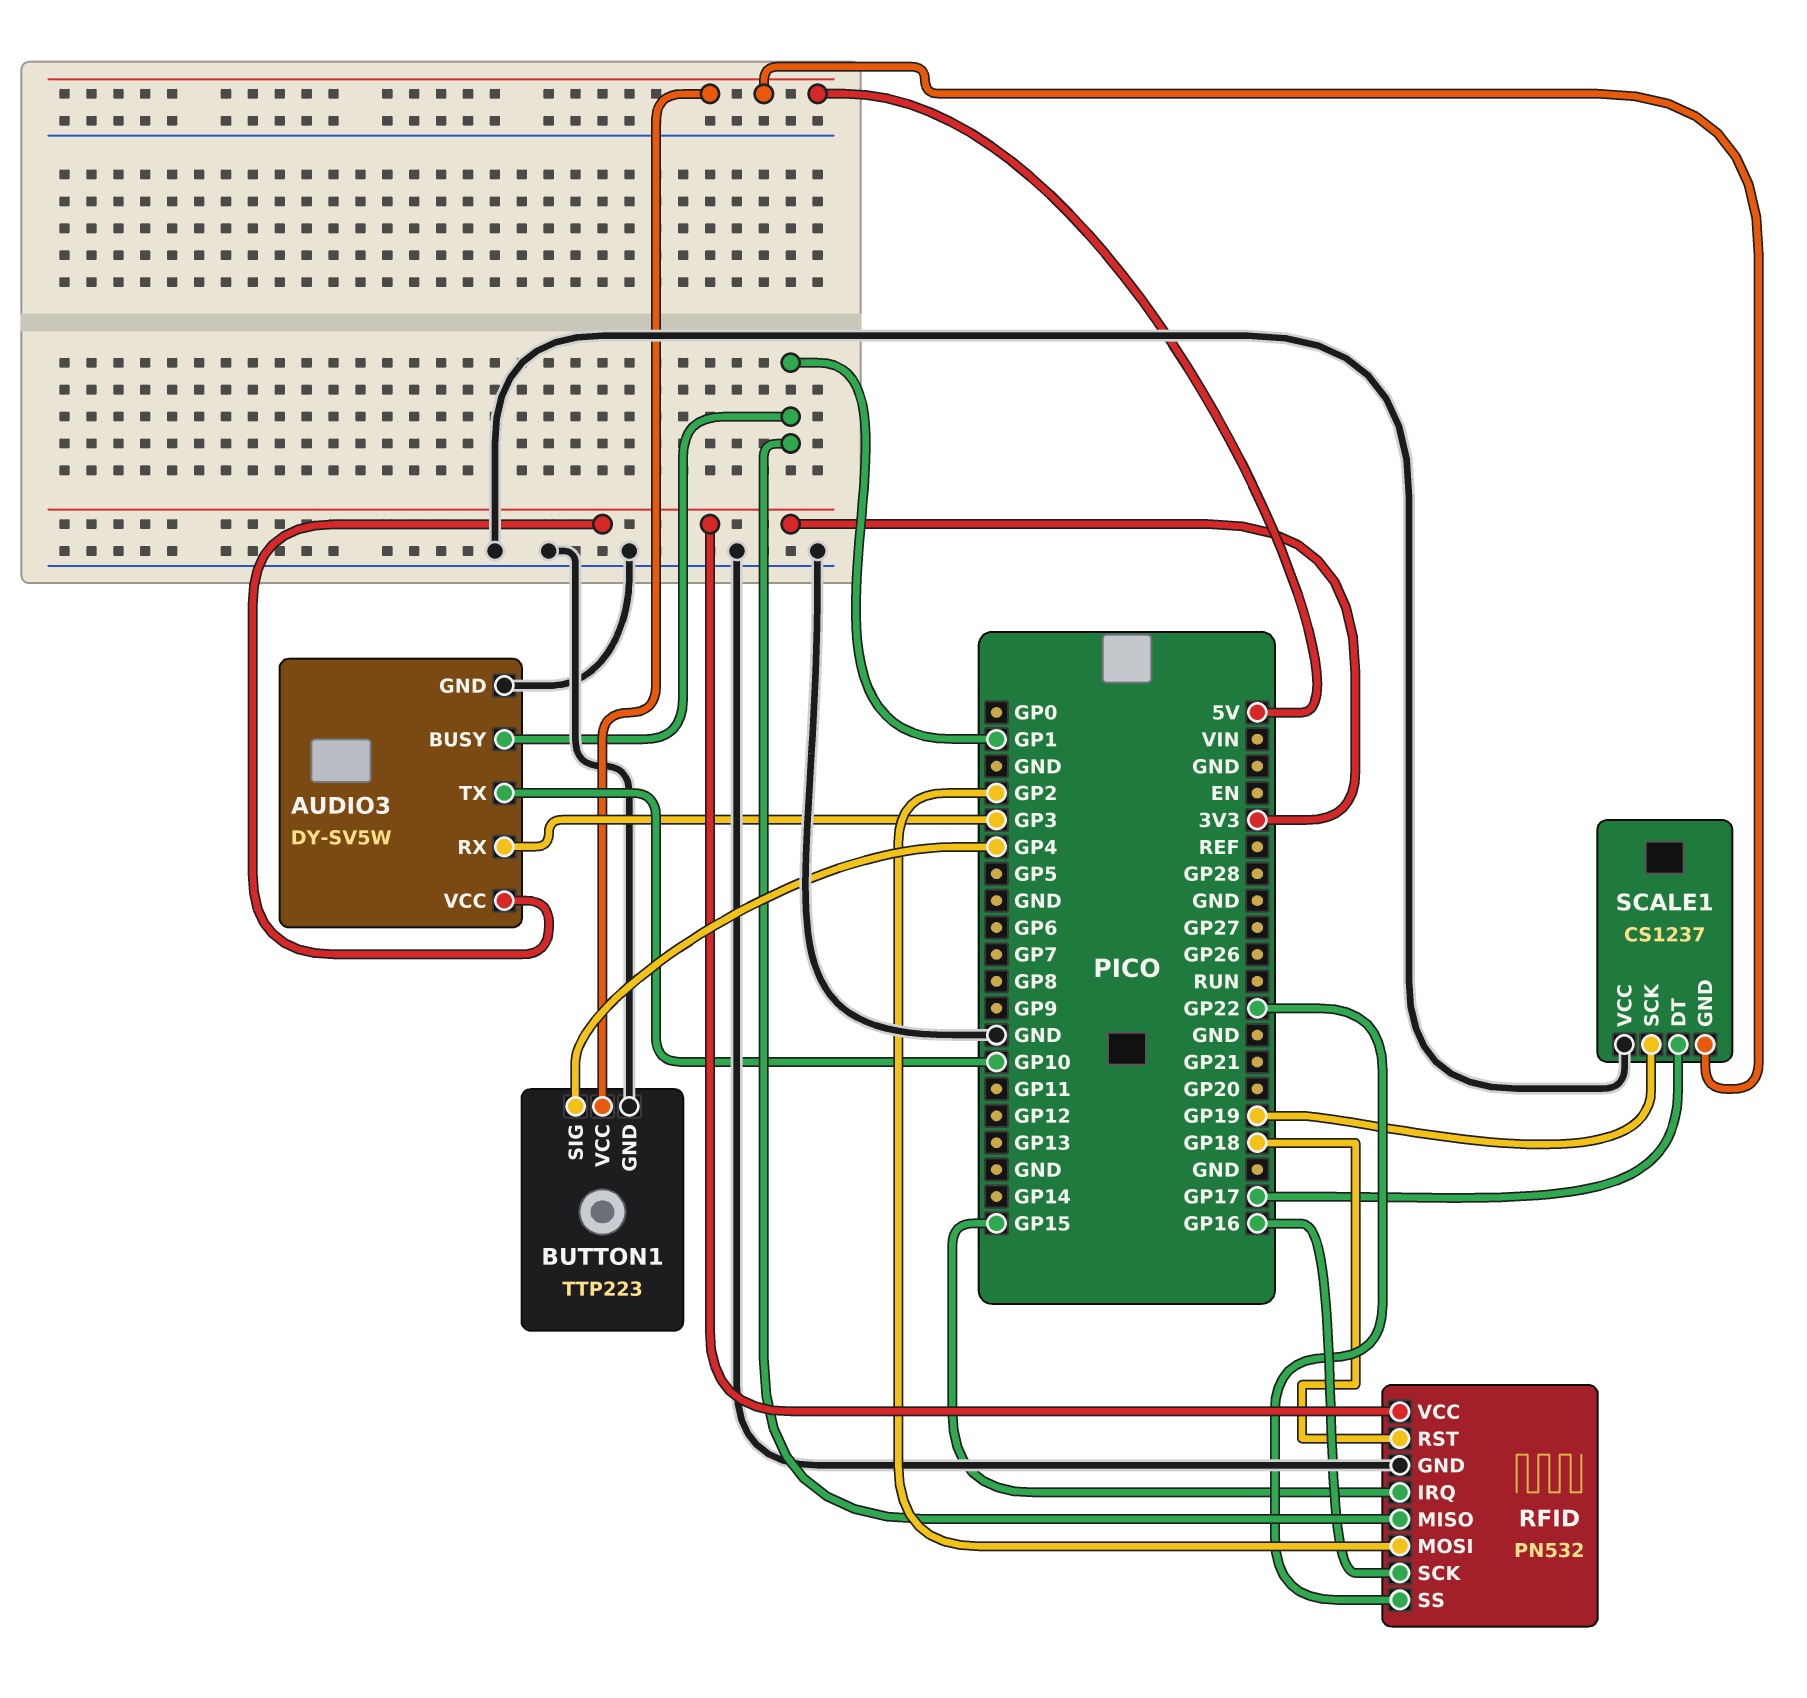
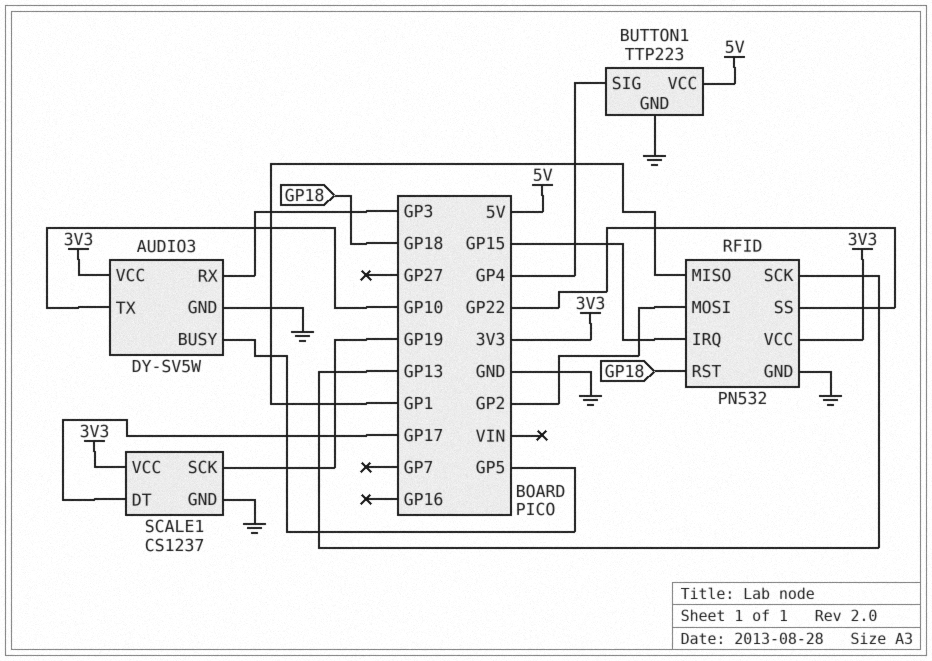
AUDIO3 pin BUSY: GP1 -> GP5
RFID pin SCK: GP16 -> GP13
SCALE1 pin GND: 5V -> GND
SCALE1 pin VCC: GND -> 3V3

